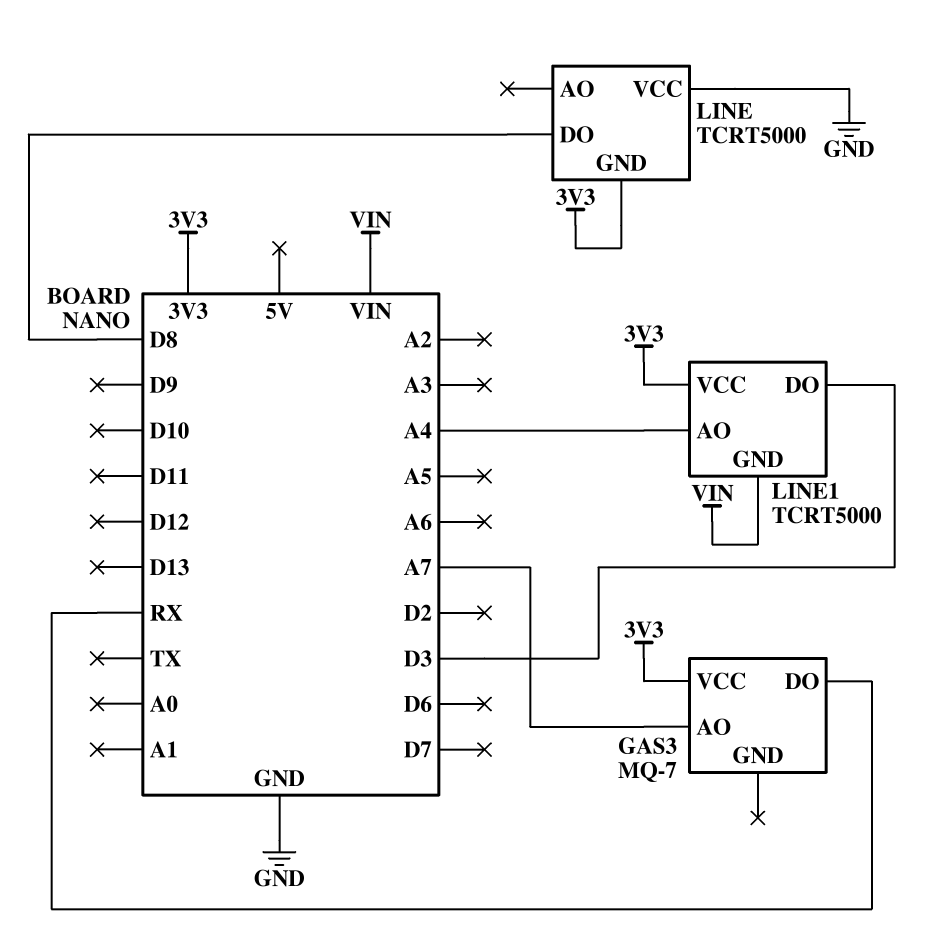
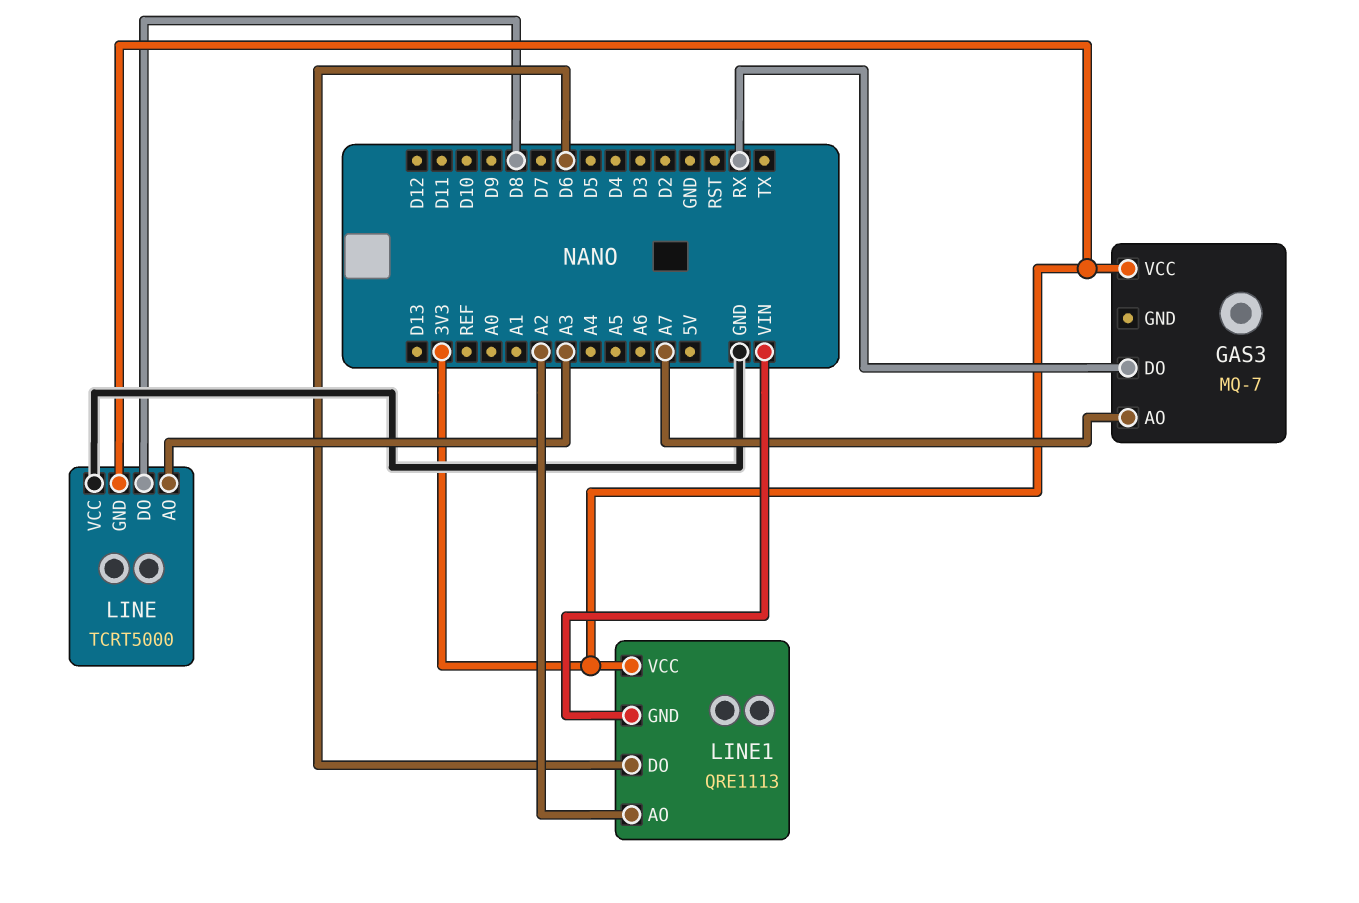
LINE pin AO: none -> A3
LINE1: TCRT5000 -> QRE1113
LINE1 pin AO: A4 -> A2
LINE1 pin DO: D3 -> D6

